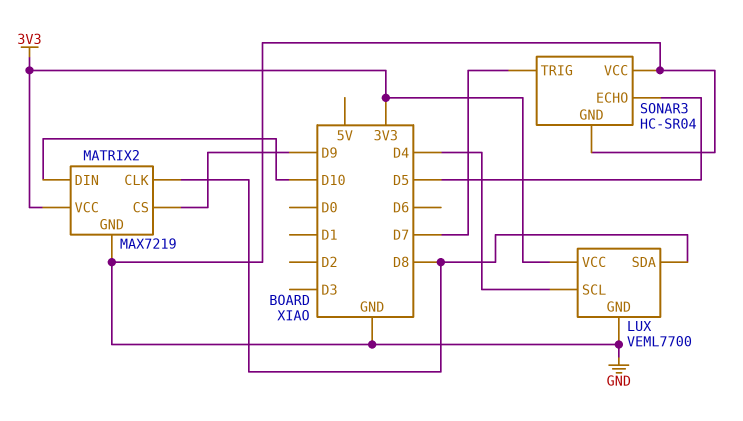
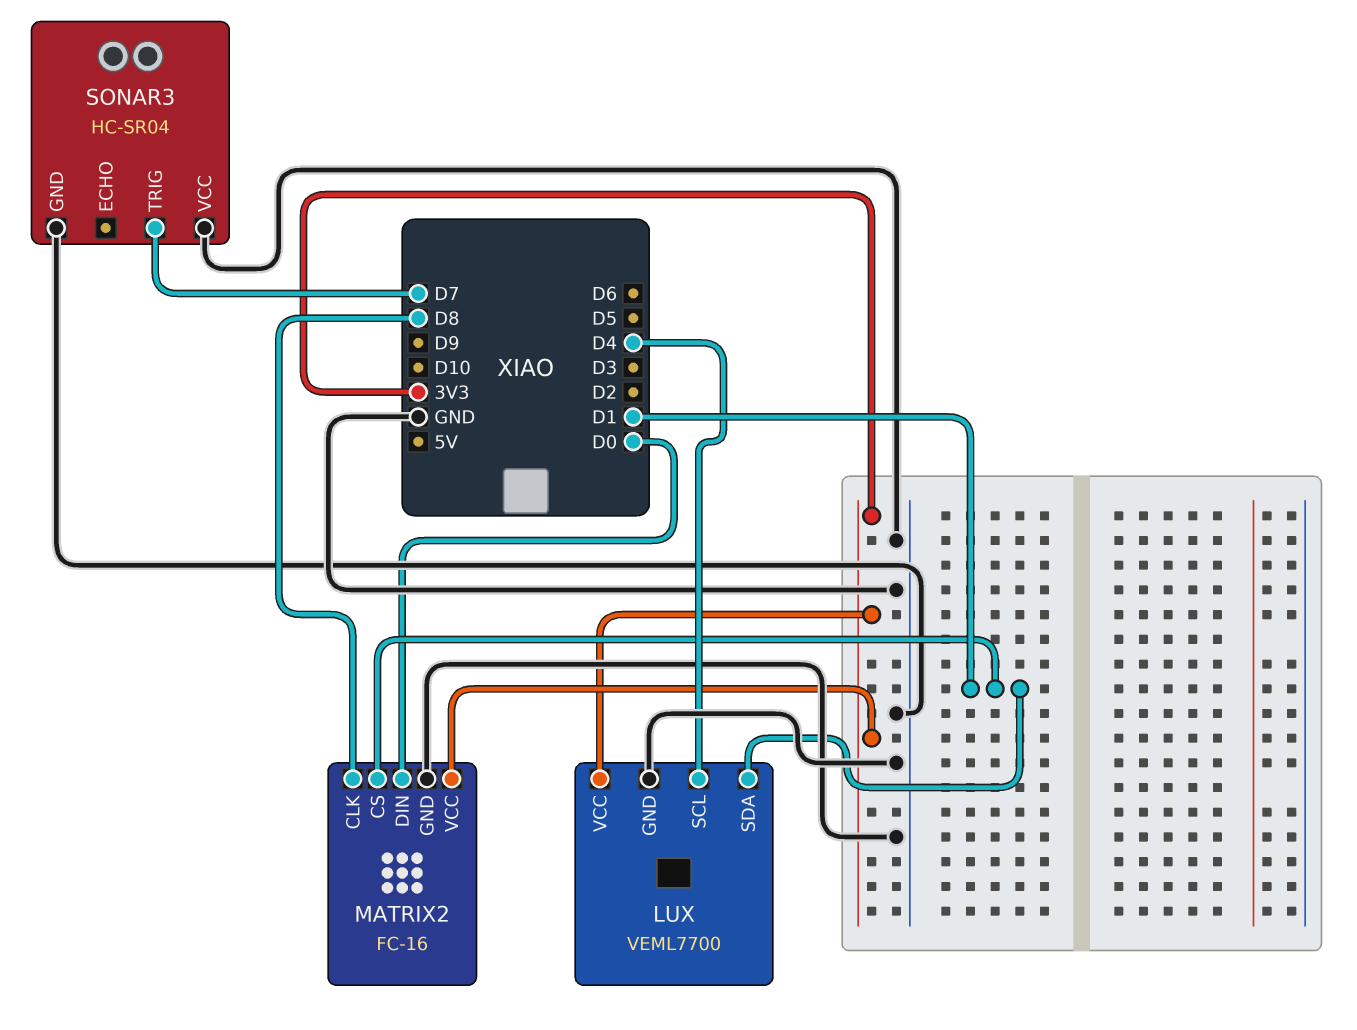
LUX pin SDA: D8 -> D1
MATRIX2: MAX7219 -> FC-16
MATRIX2 pin CS: D9 -> D1
MATRIX2 pin DIN: D10 -> D0
SONAR3 pin ECHO: D5 -> none

